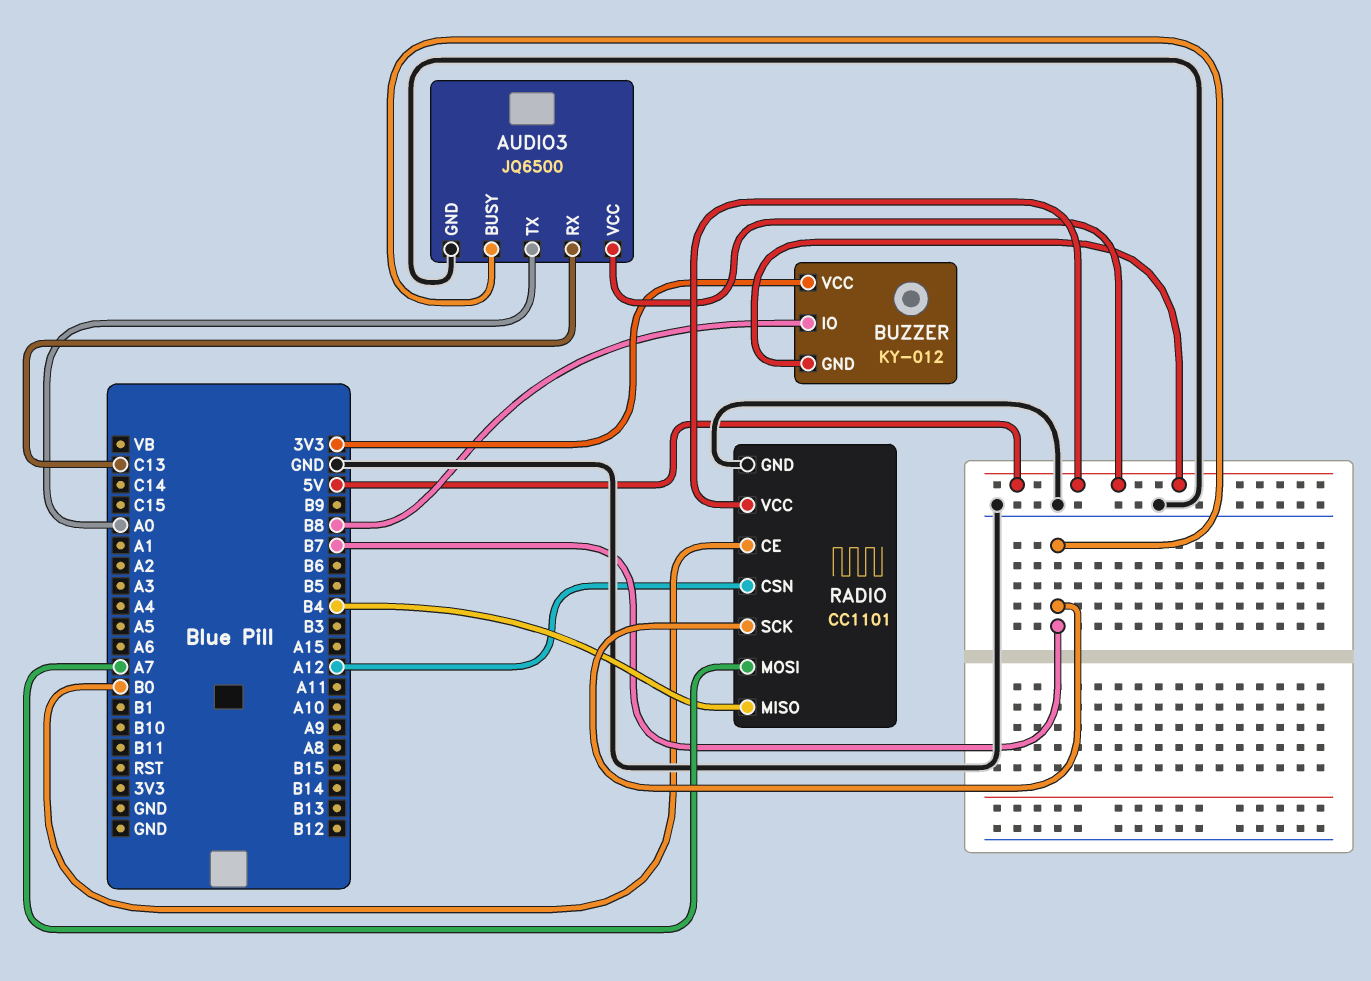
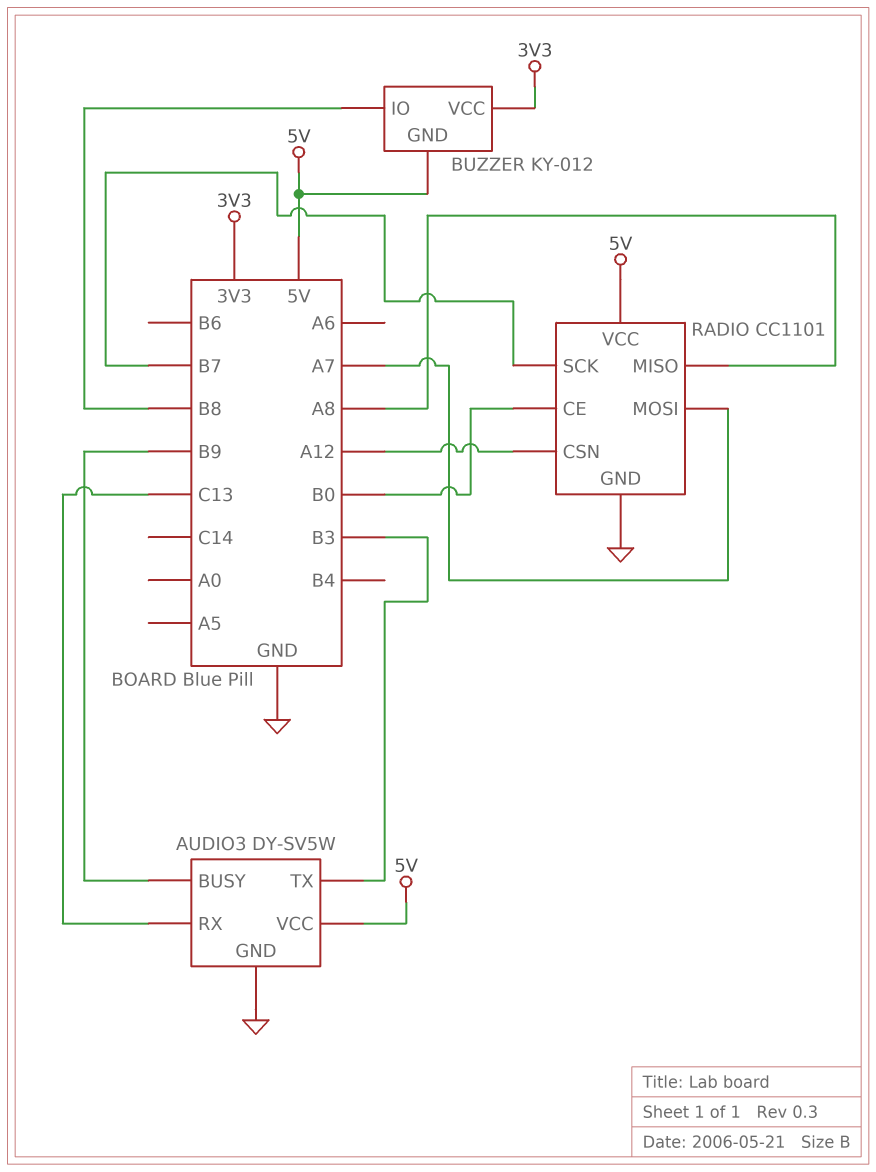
AUDIO3: JQ6500 -> DY-SV5W
AUDIO3 pin BUSY: B7 -> B9
AUDIO3 pin TX: A0 -> B3
RADIO pin MISO: B4 -> A8

